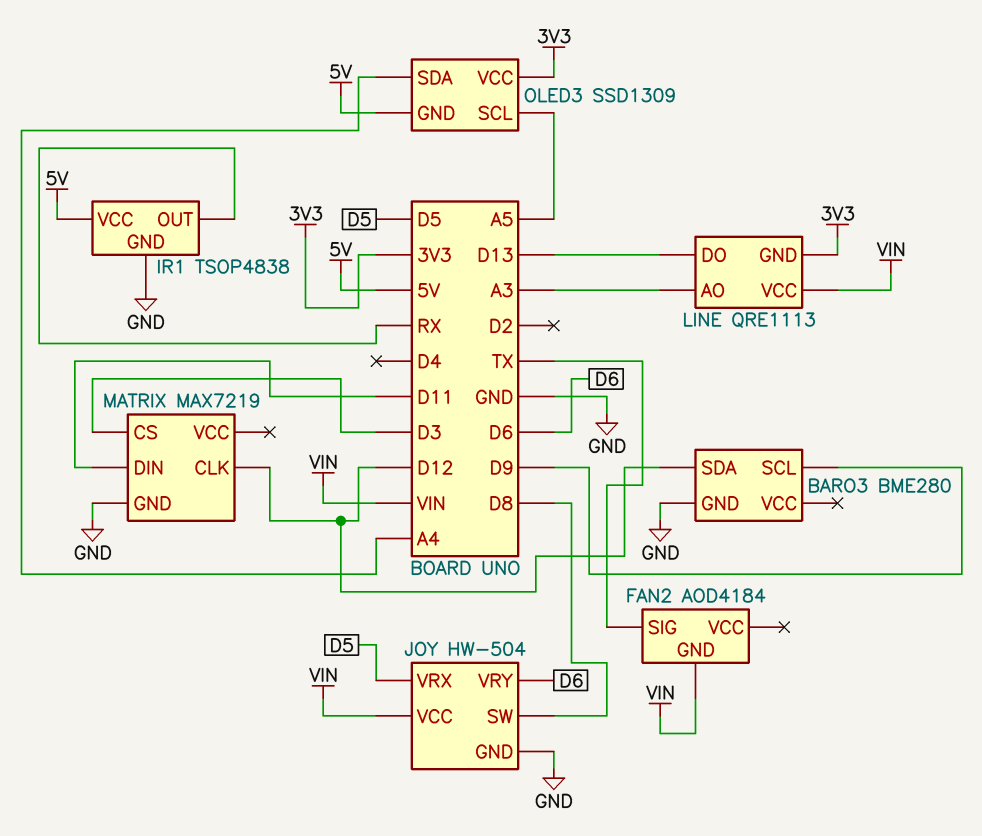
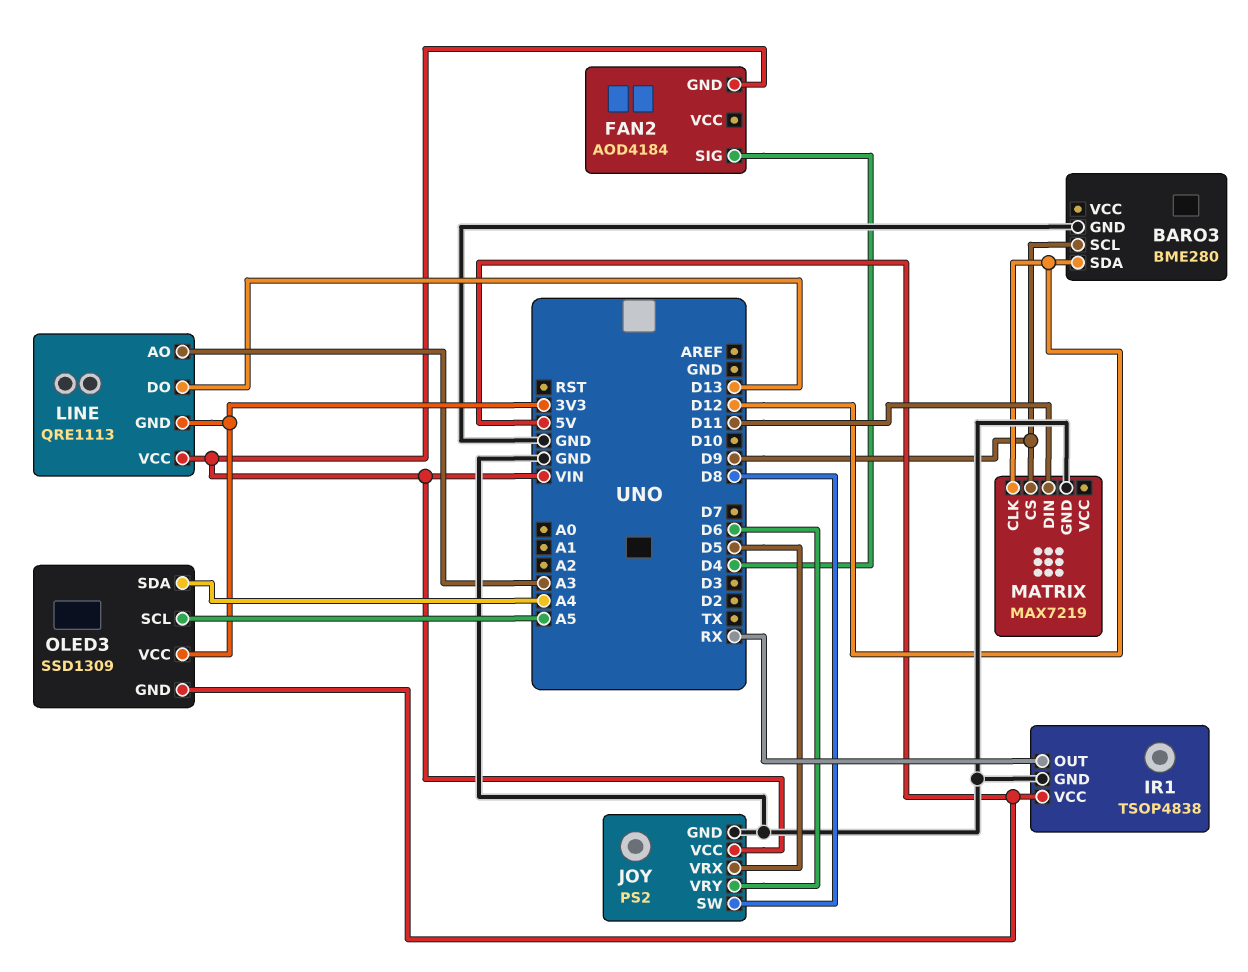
FAN2 pin SIG: TX -> D4
JOY: HW-504 -> PS2
MATRIX pin CS: D3 -> D9

